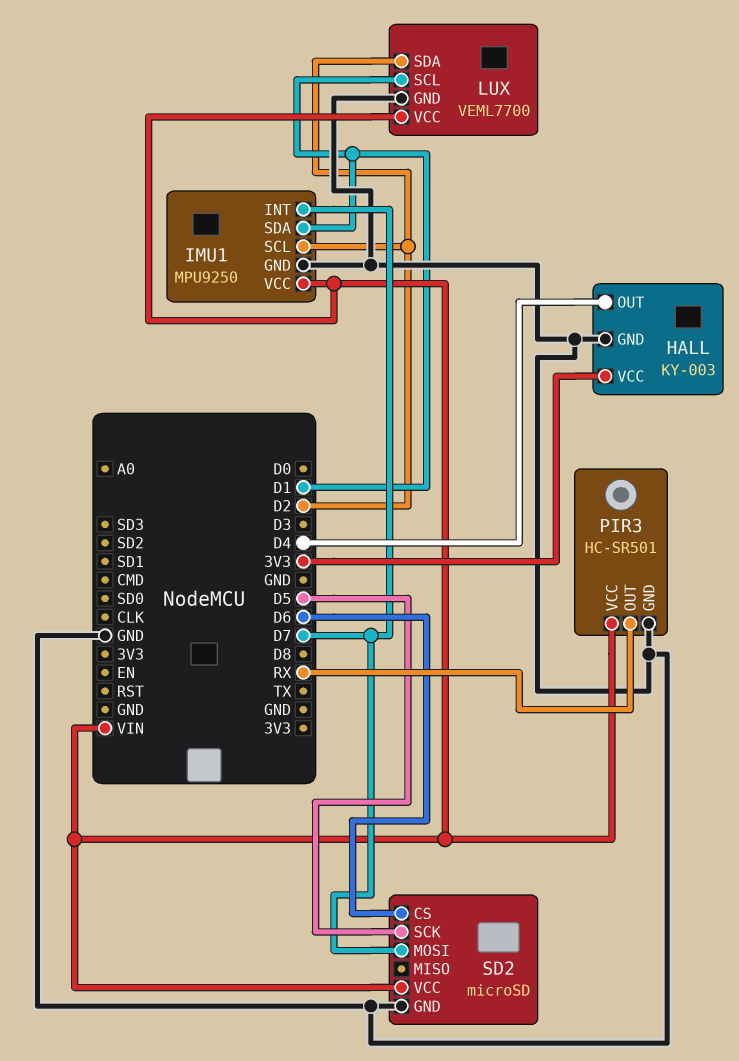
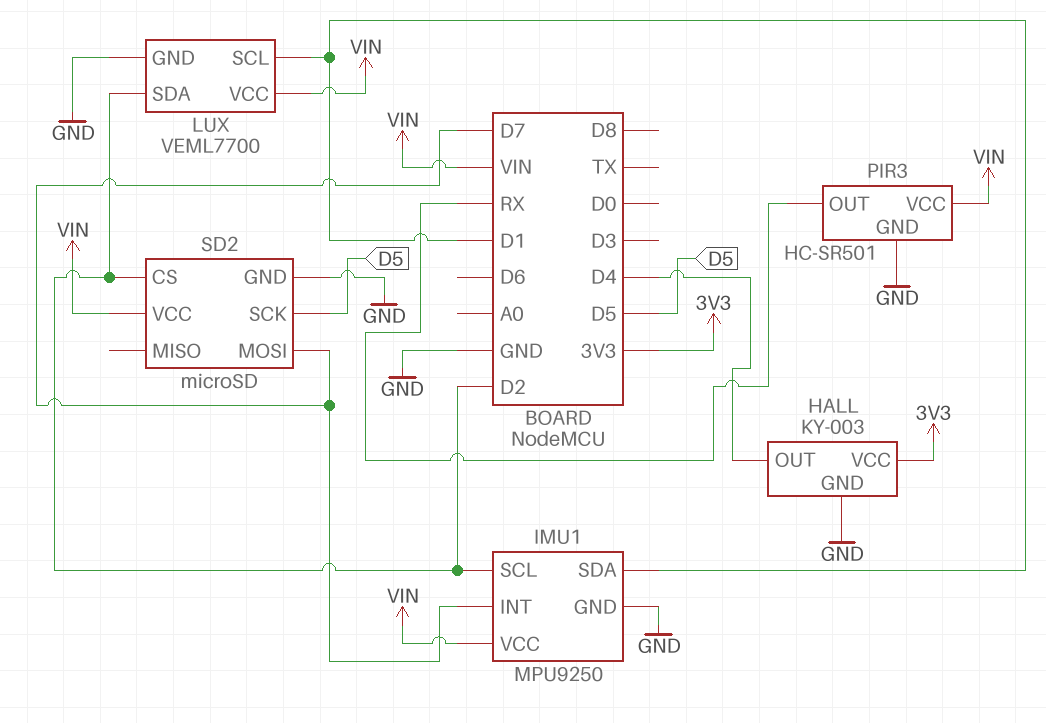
SD2 pin CS: D6 -> D2

